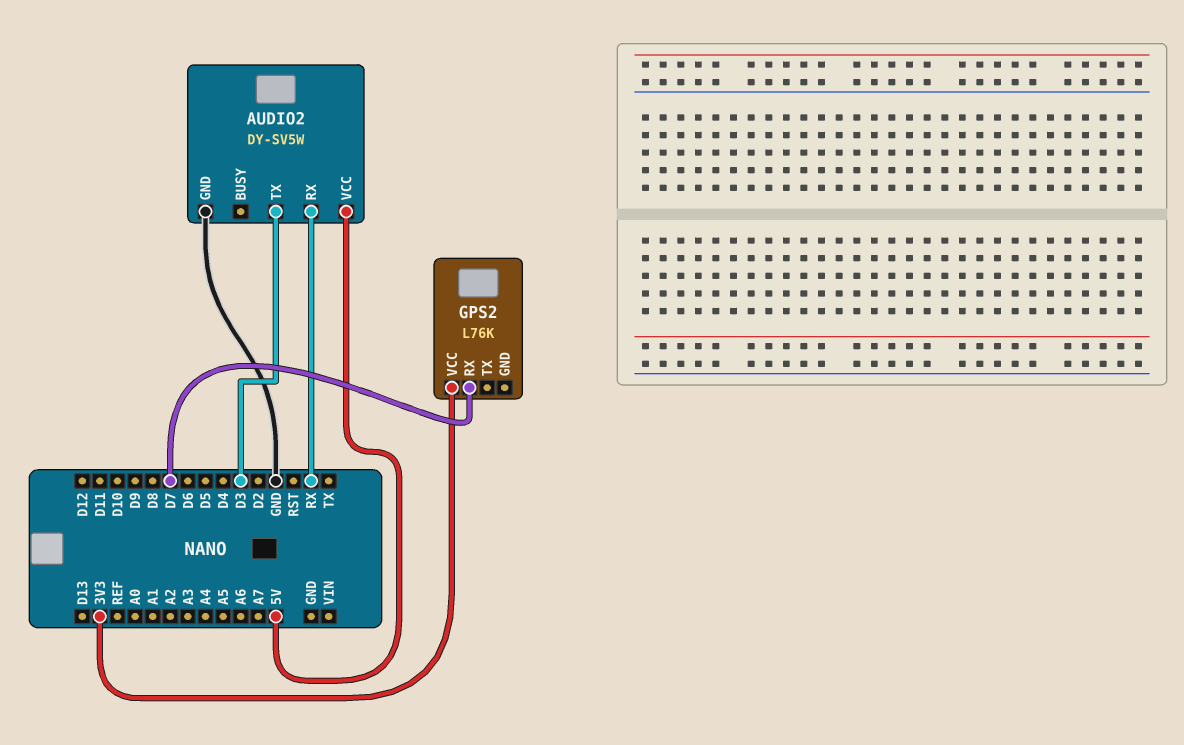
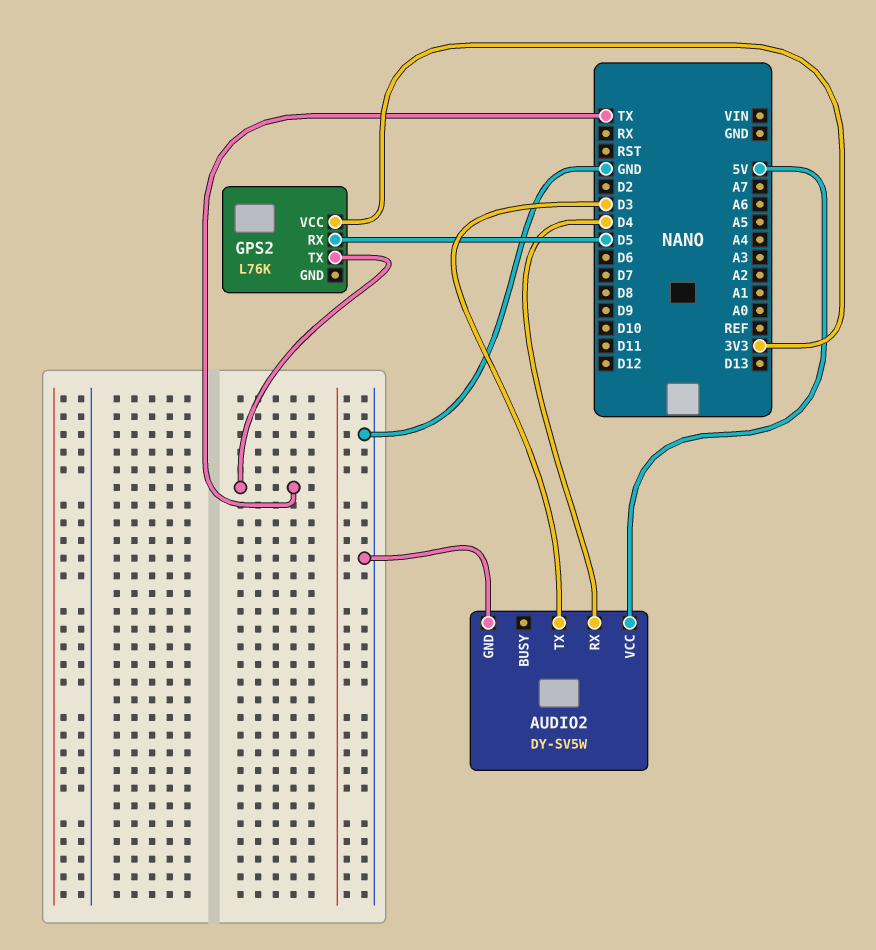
AUDIO2 pin RX: RX -> D4
GPS2 pin RX: D7 -> D5
GPS2 pin TX: none -> TX

